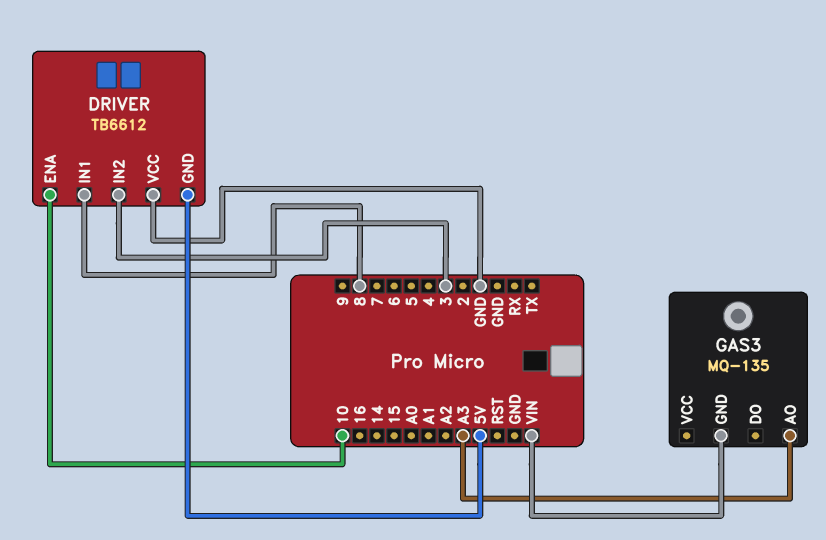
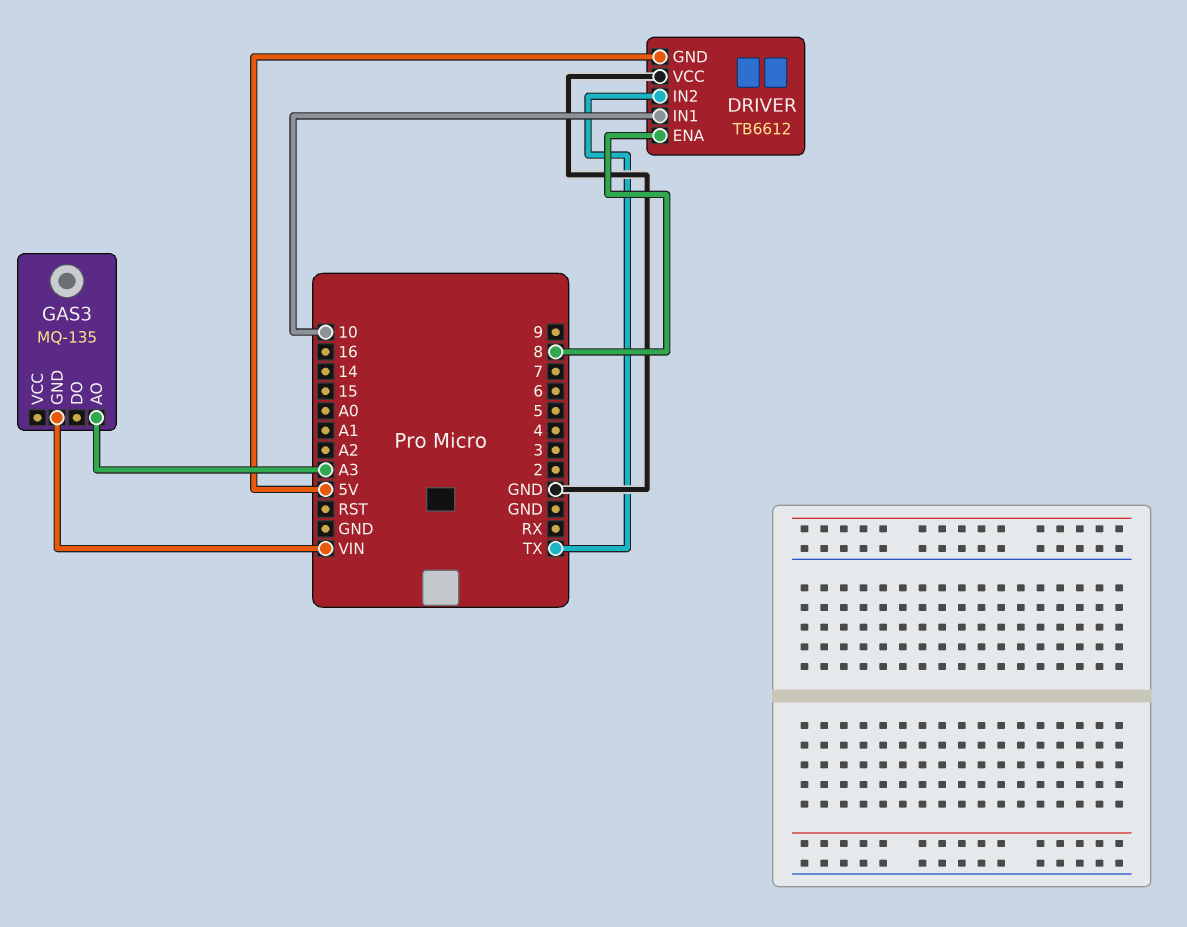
DRIVER pin ENA: 10 -> 8
DRIVER pin IN1: 8 -> 10
DRIVER pin IN2: 3 -> TX

